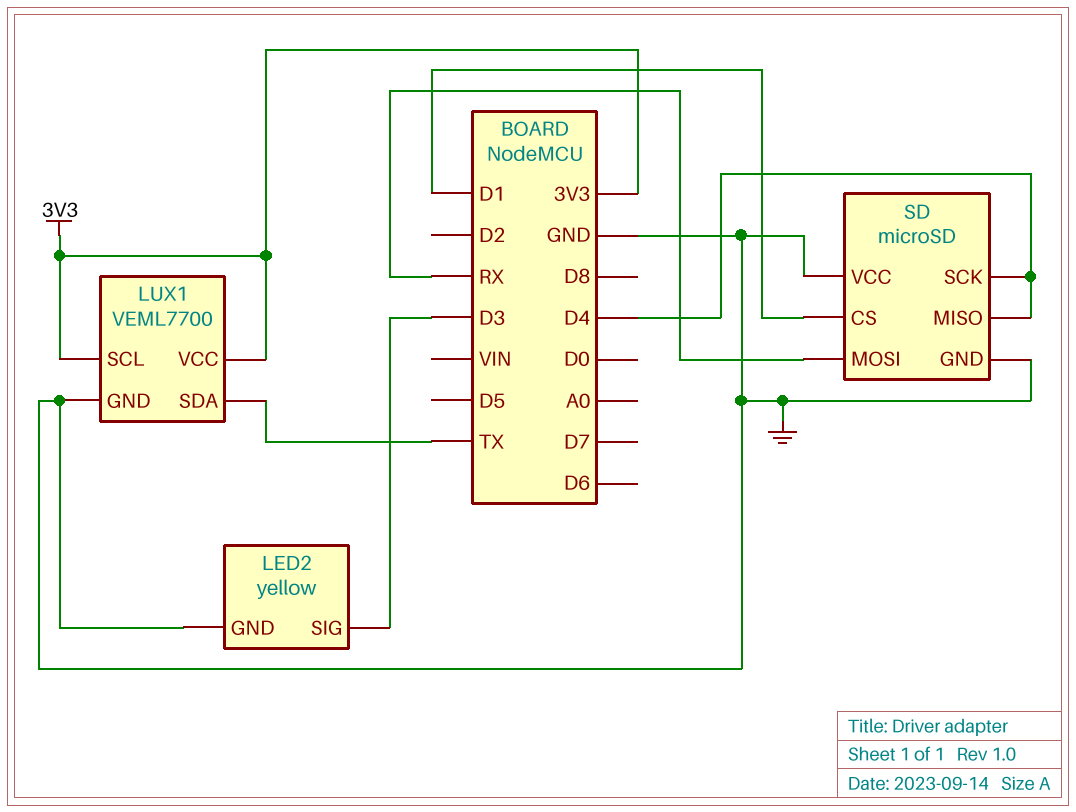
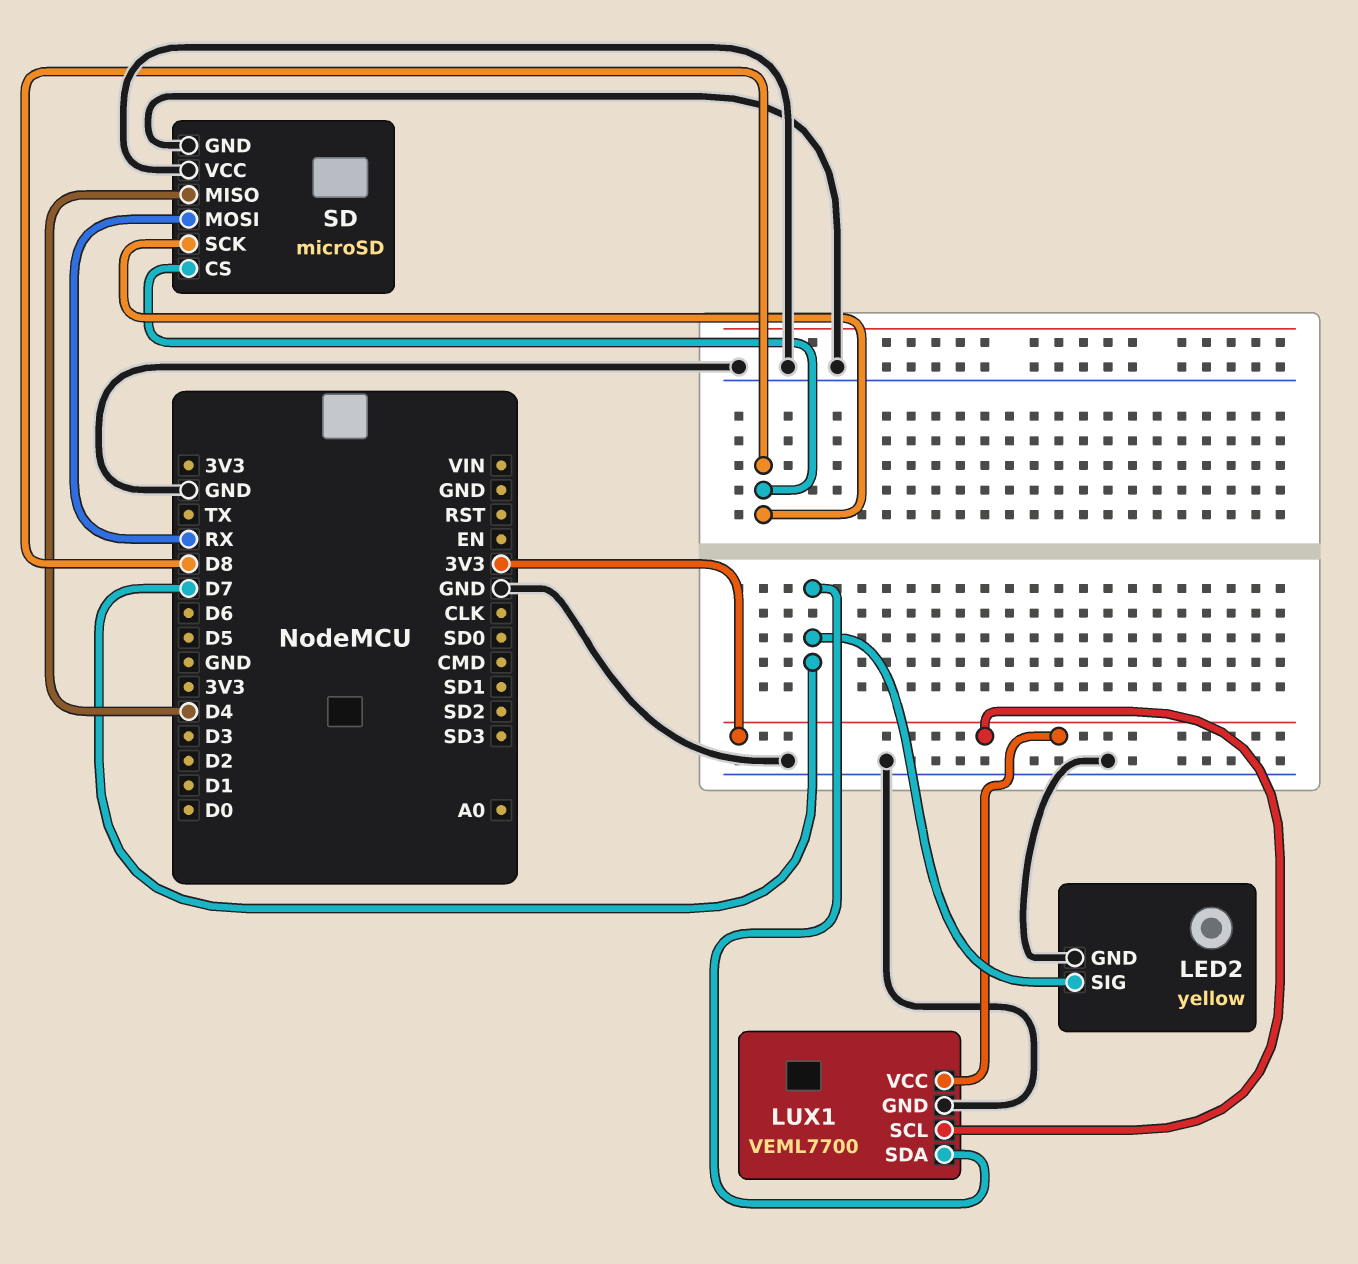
LED2 pin SIG: D3 -> D7
LUX1 pin SDA: TX -> D7
SD pin CS: D1 -> D8
SD pin SCK: D4 -> D8

